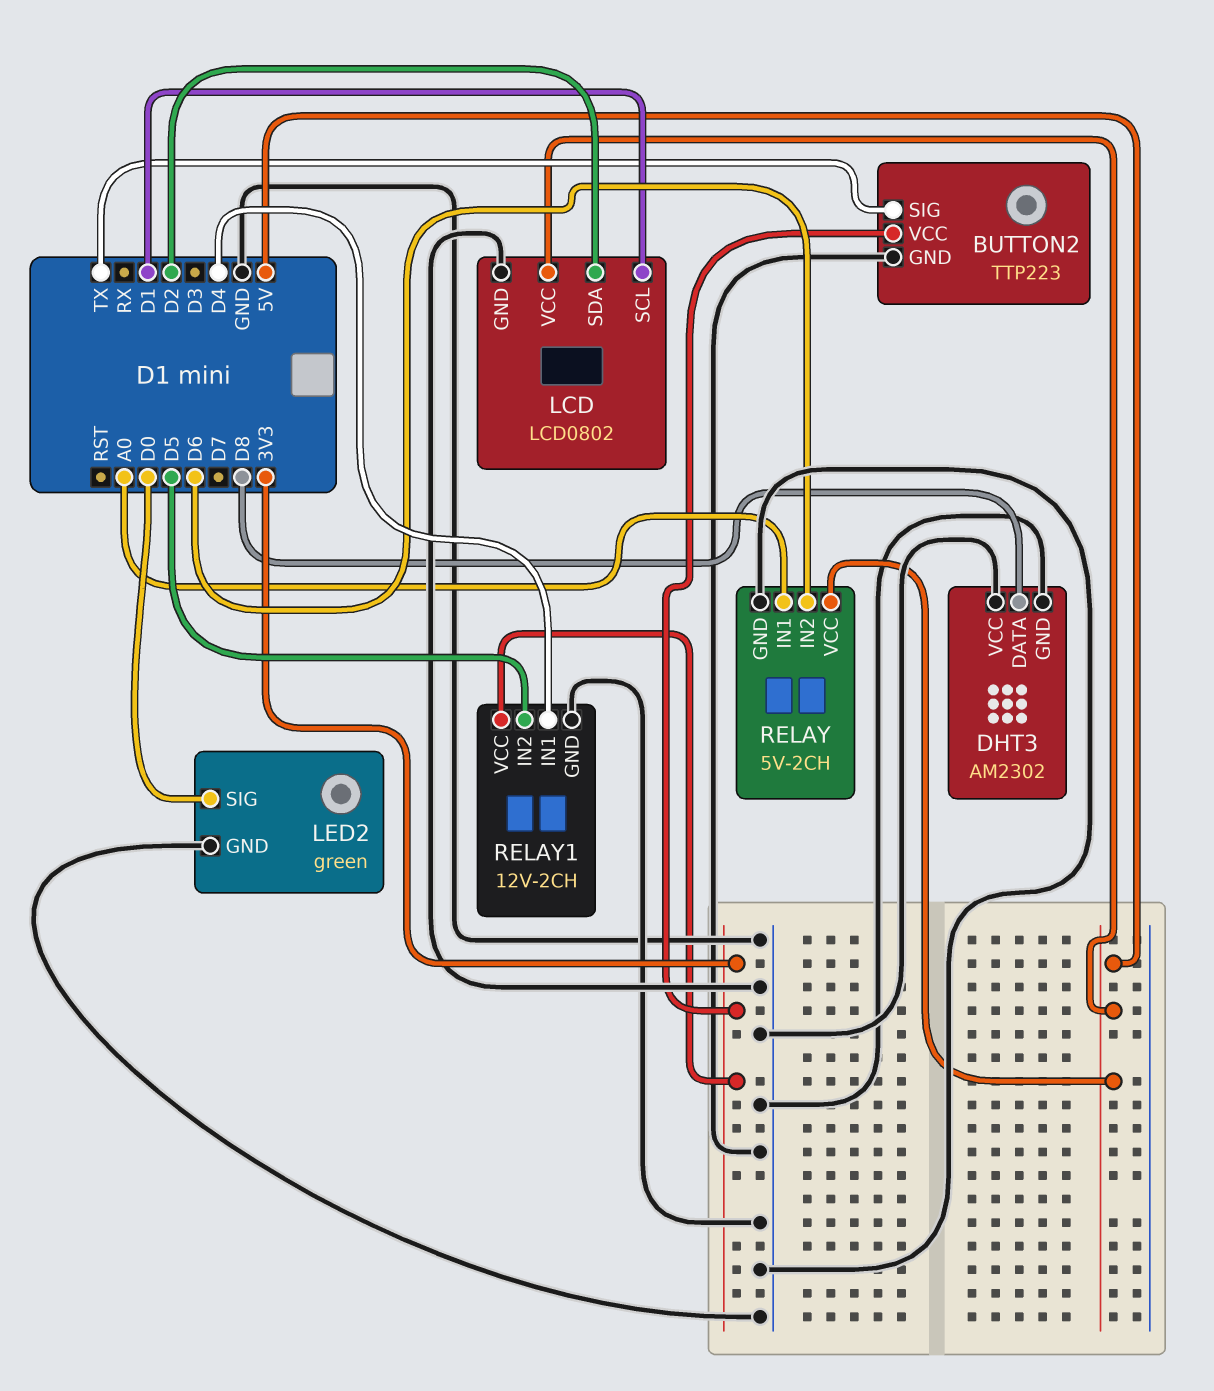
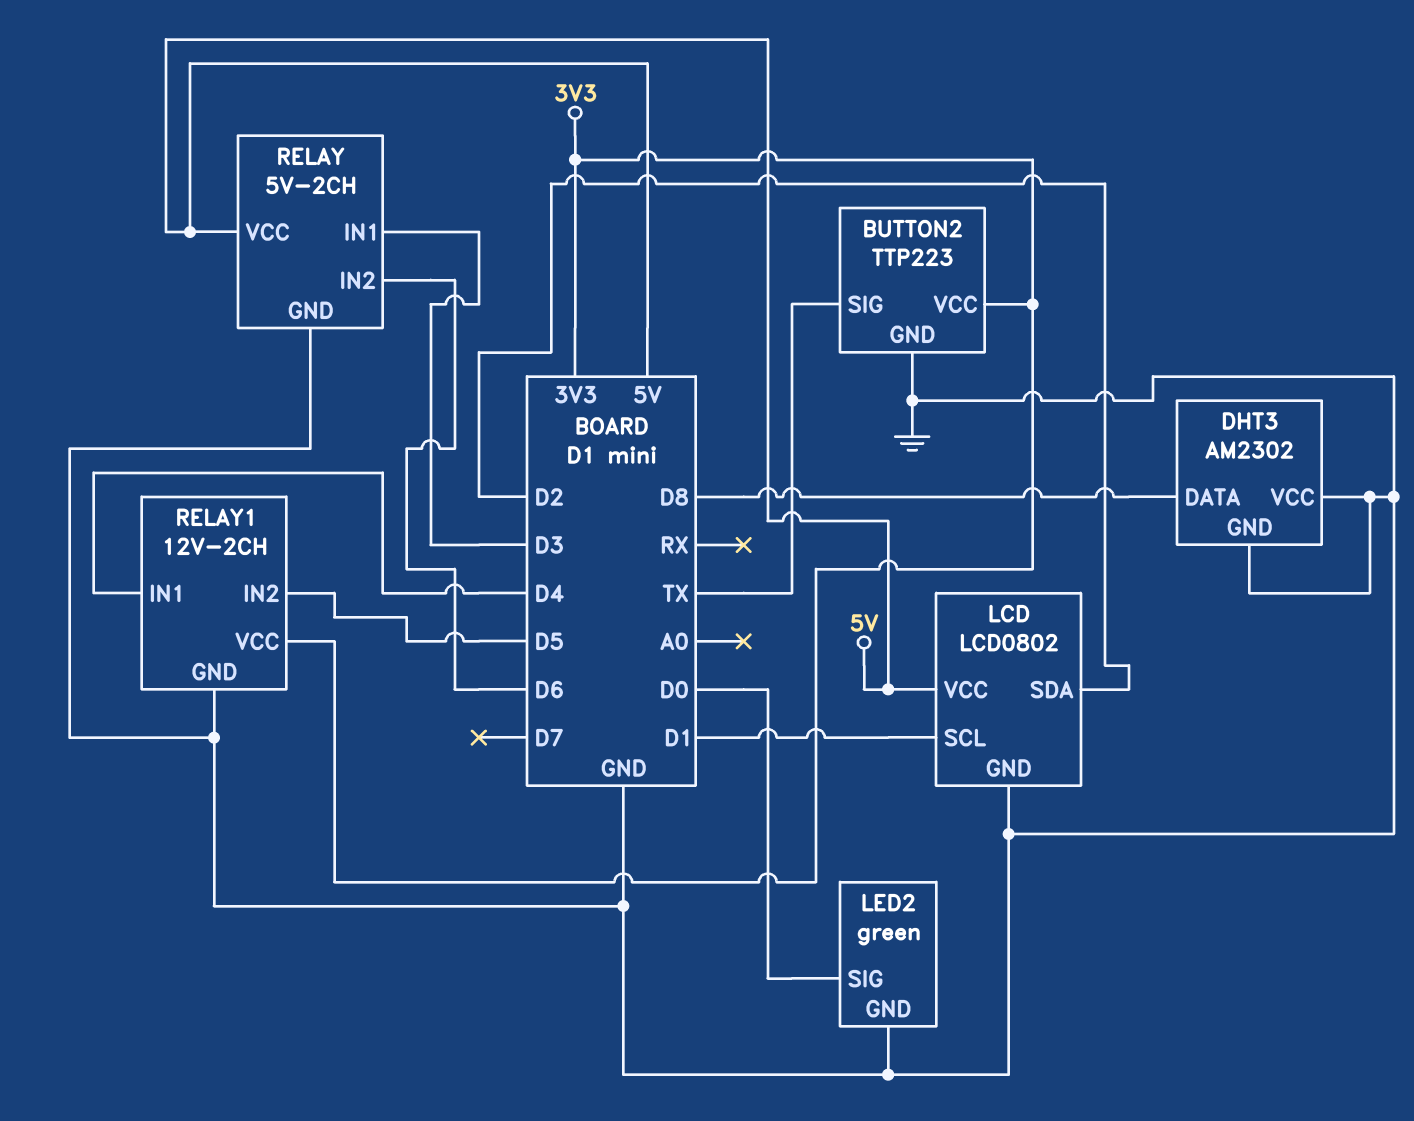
RELAY pin IN1: A0 -> D3

